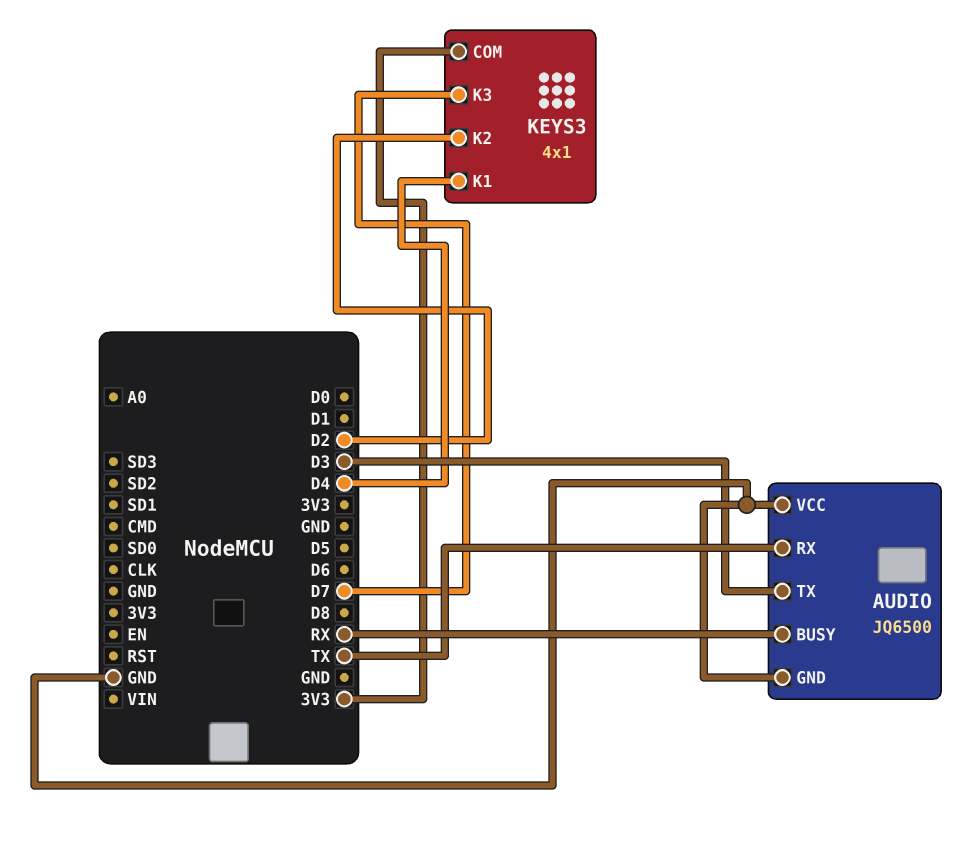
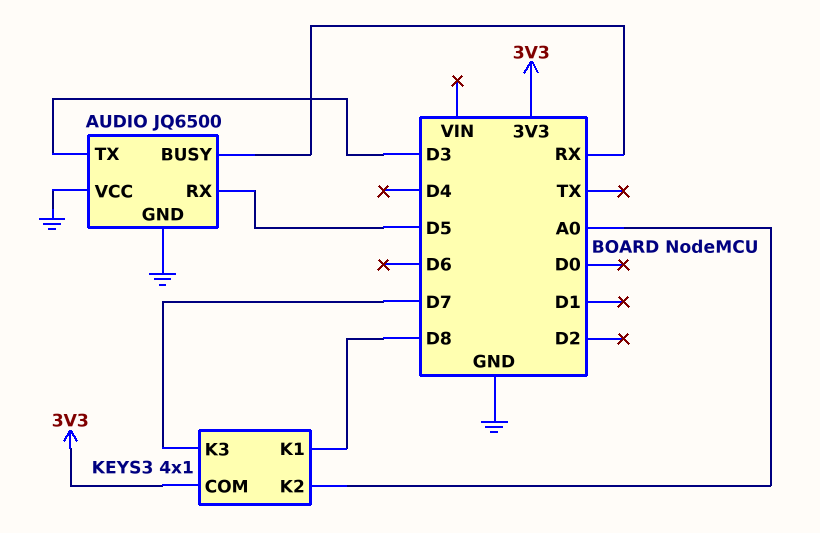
AUDIO pin RX: TX -> D5
KEYS3 pin K1: D4 -> D8
KEYS3 pin K2: D2 -> A0

